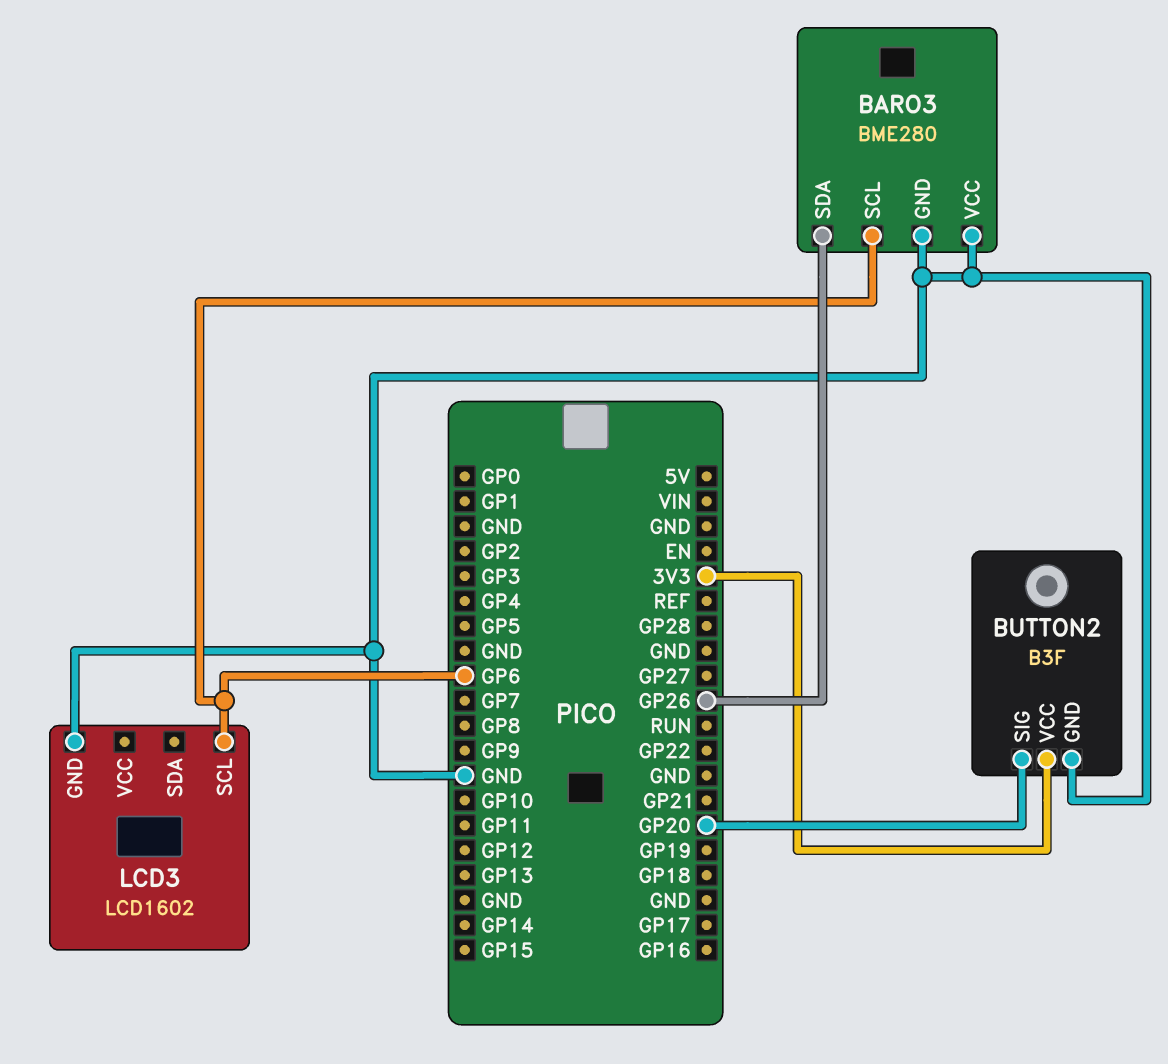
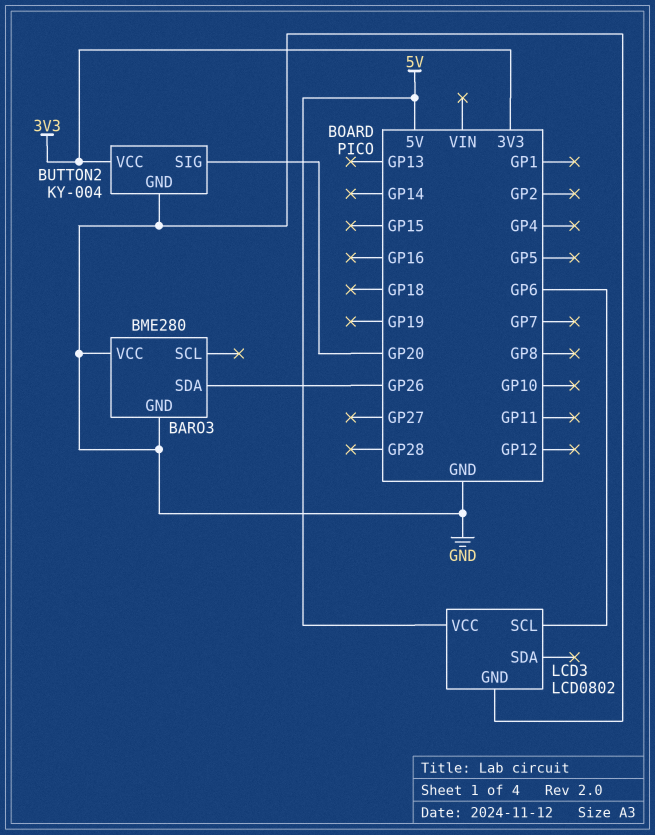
BARO3 pin SCL: GP6 -> none
BUTTON2: B3F -> KY-004
LCD3: LCD1602 -> LCD0802
LCD3 pin VCC: none -> 5V

